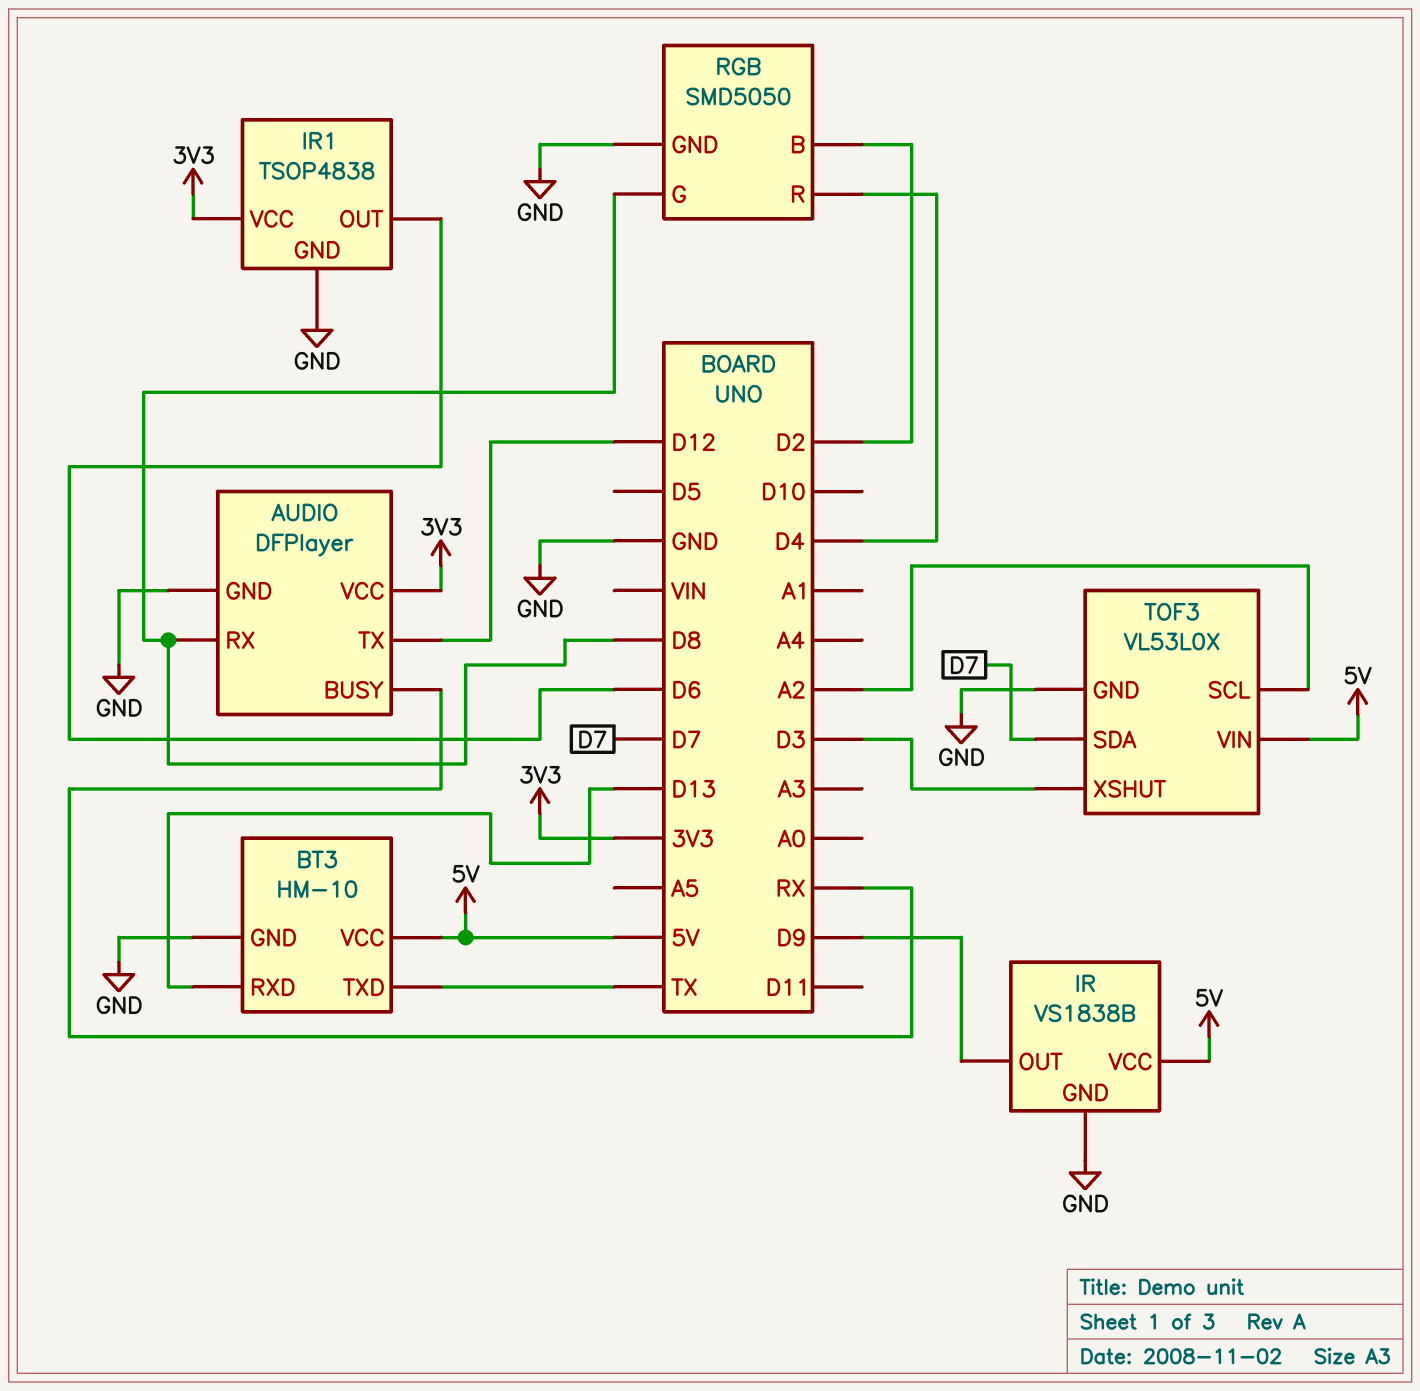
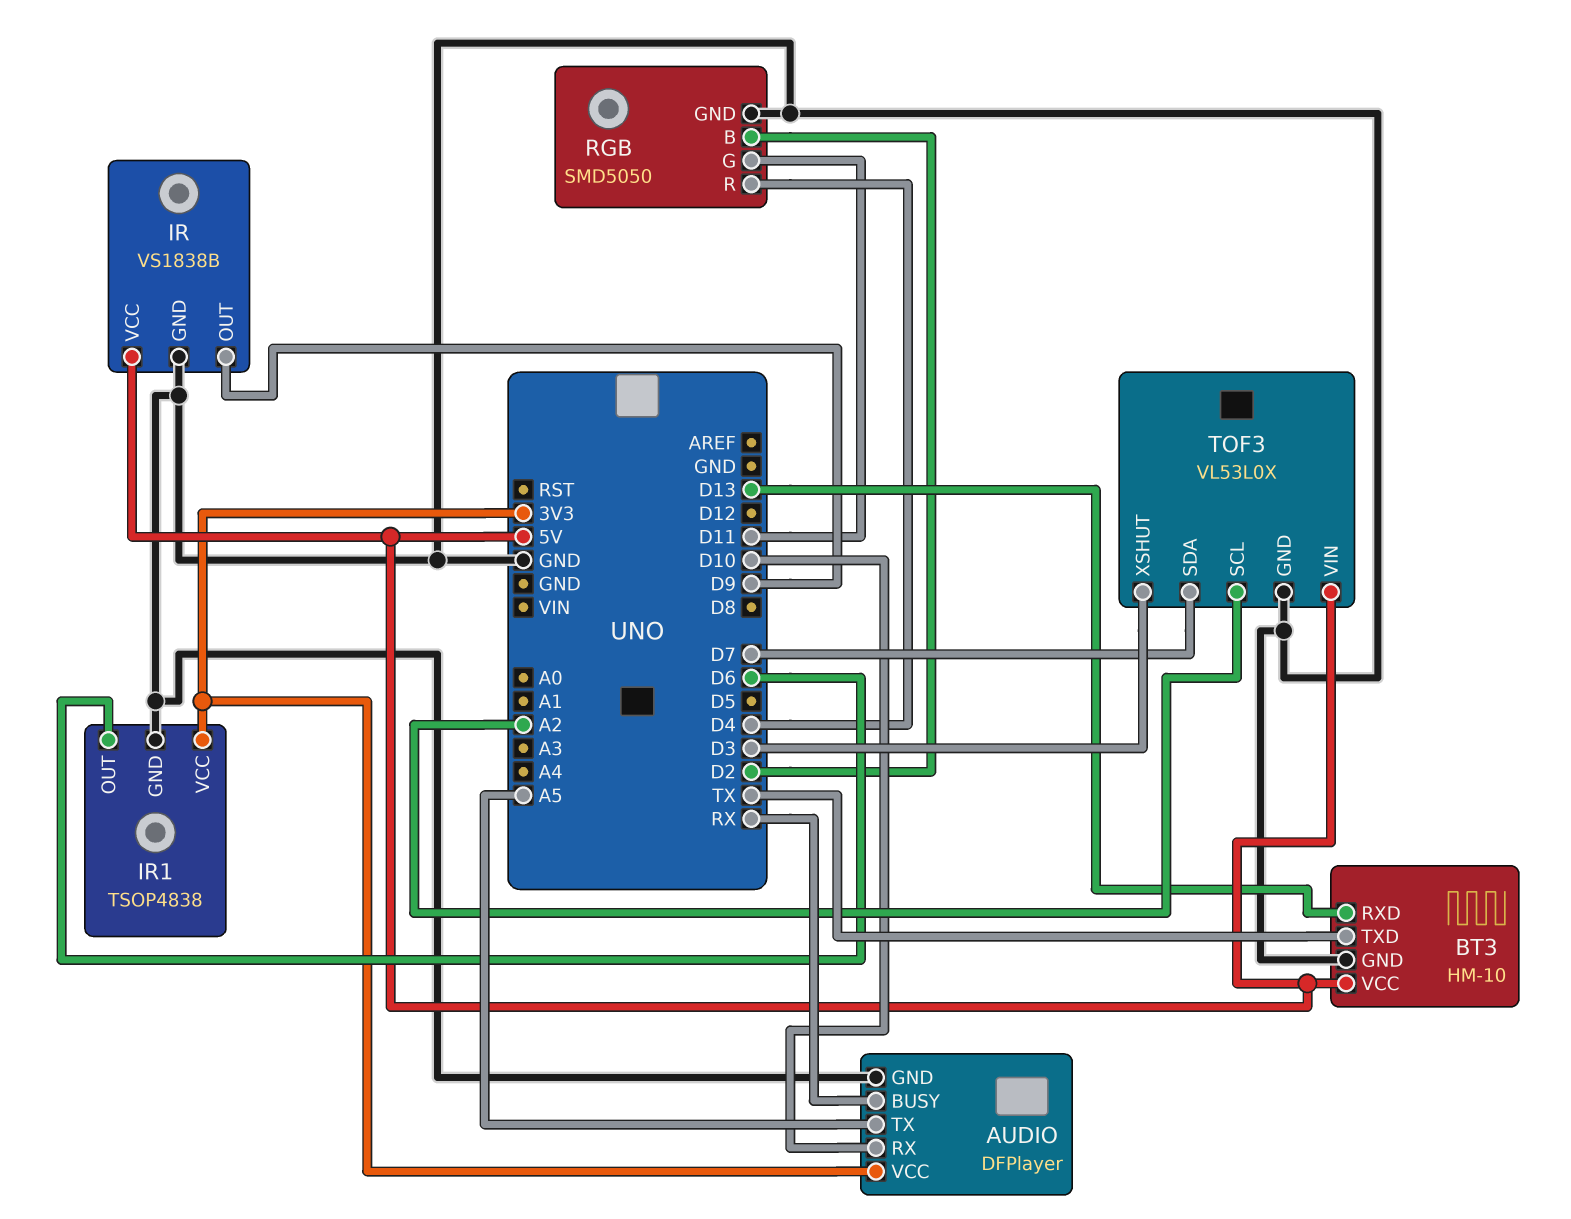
AUDIO pin RX: D8 -> D10
AUDIO pin TX: D12 -> A5
RGB pin G: D8 -> D11

